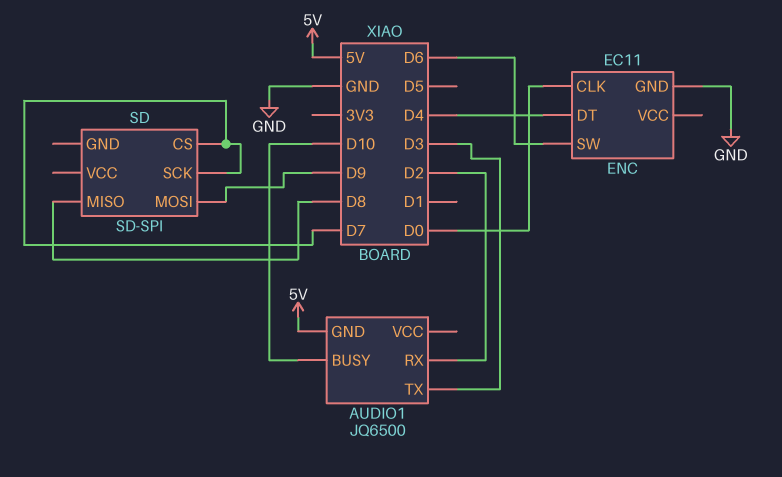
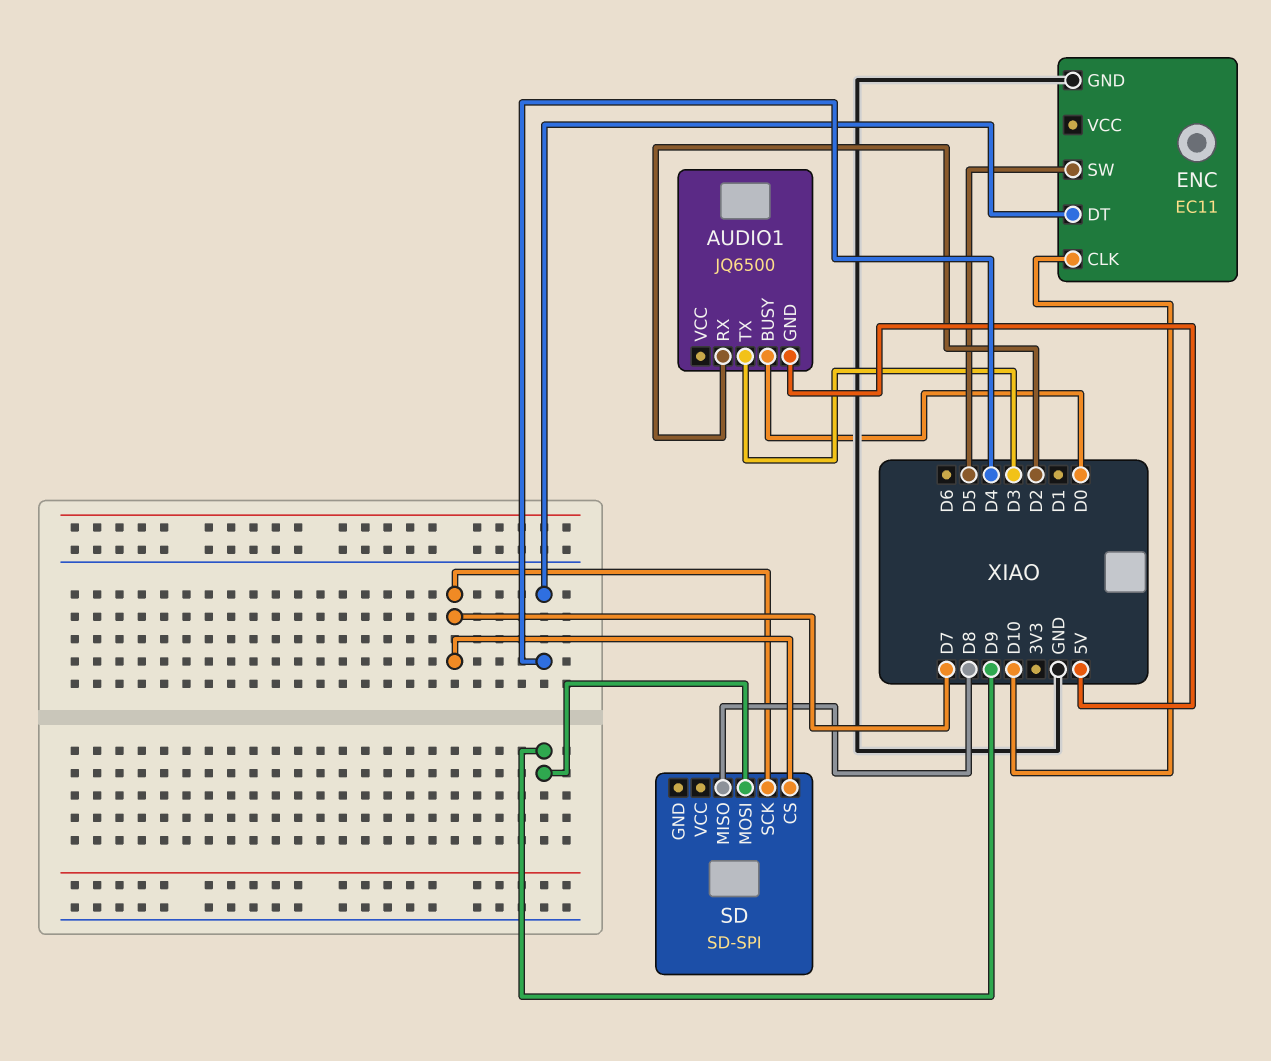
AUDIO1 pin BUSY: D10 -> D0
ENC pin CLK: D0 -> D10
ENC pin SW: D6 -> D5

